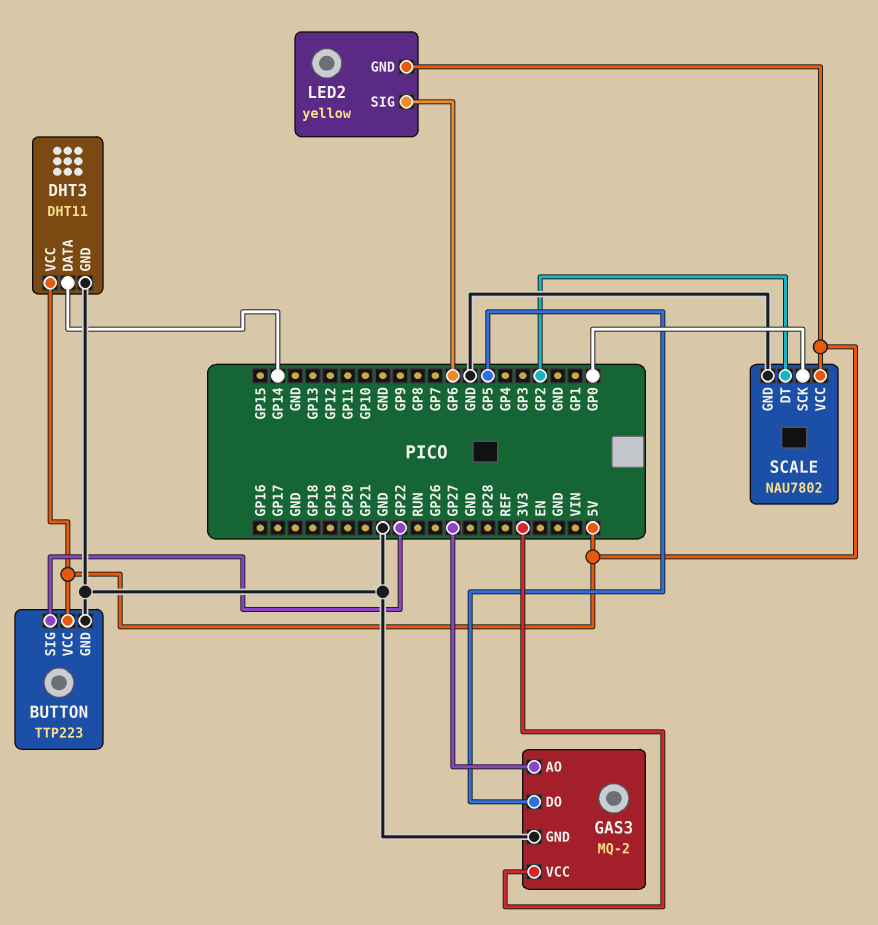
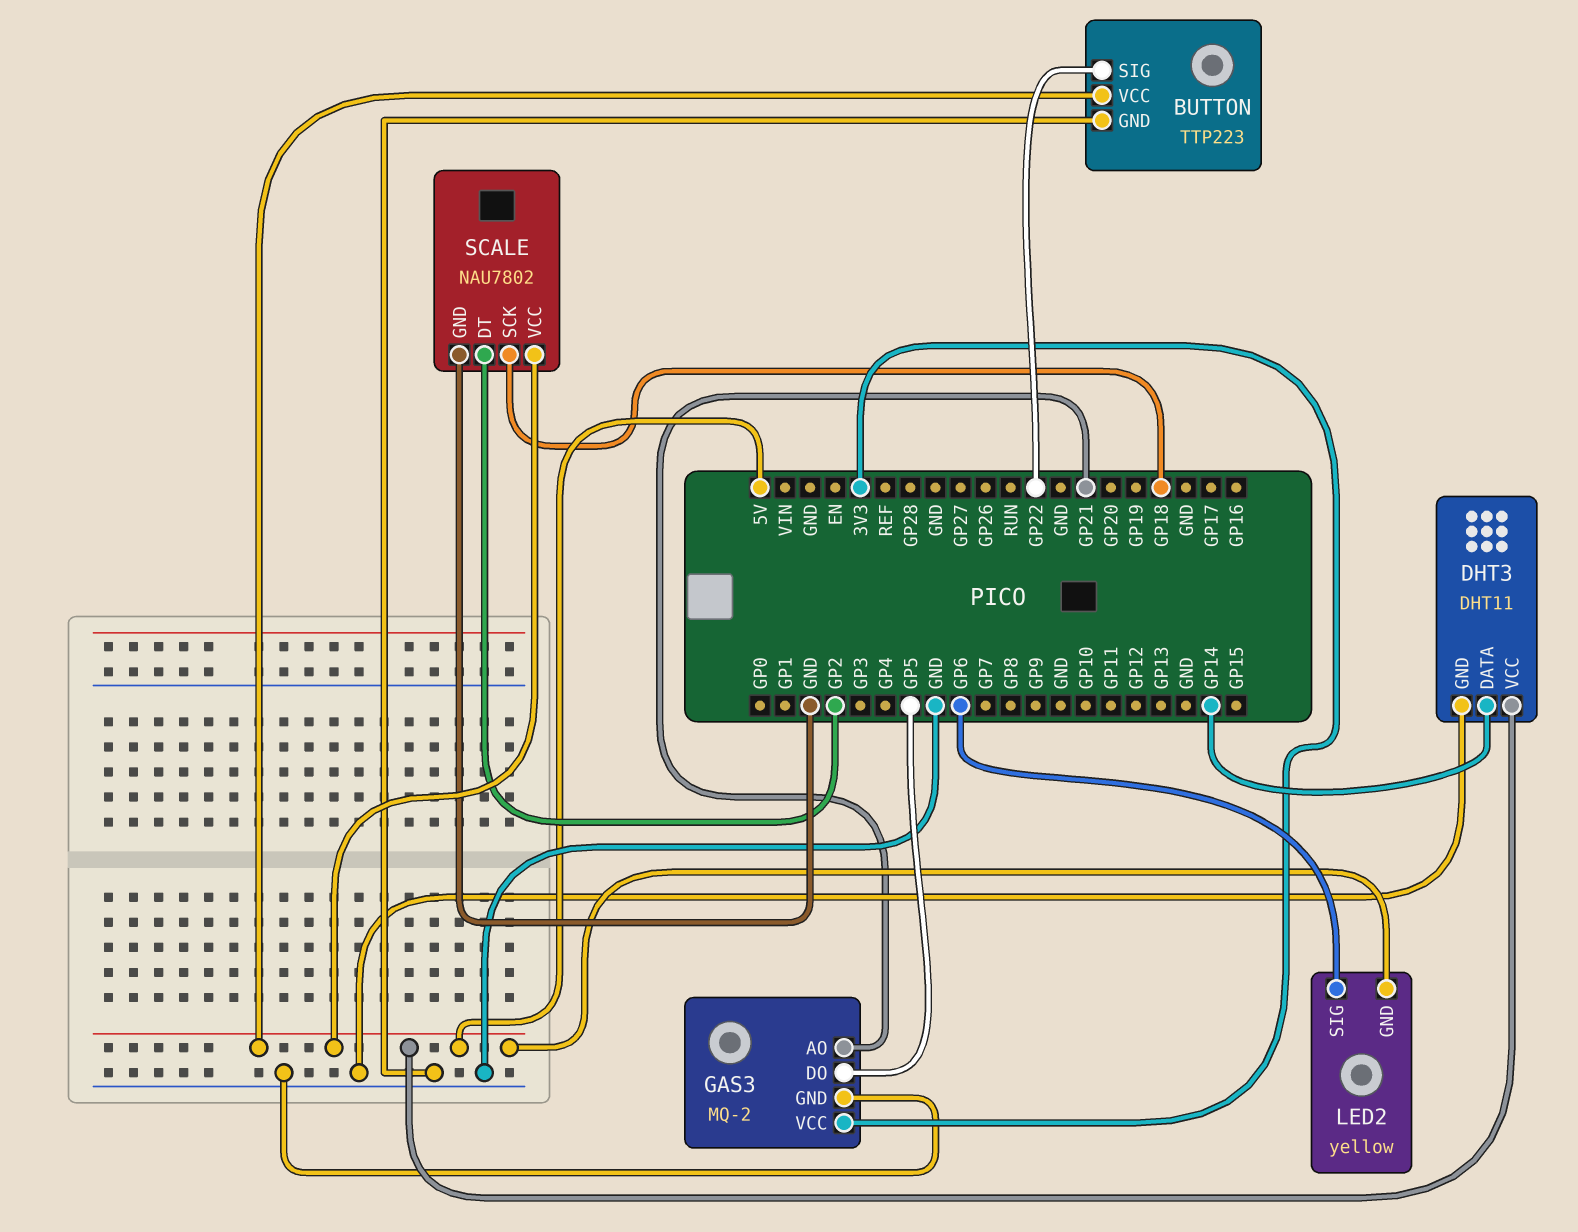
GAS3 pin AO: GP27 -> GP21
SCALE pin SCK: GP0 -> GP18

